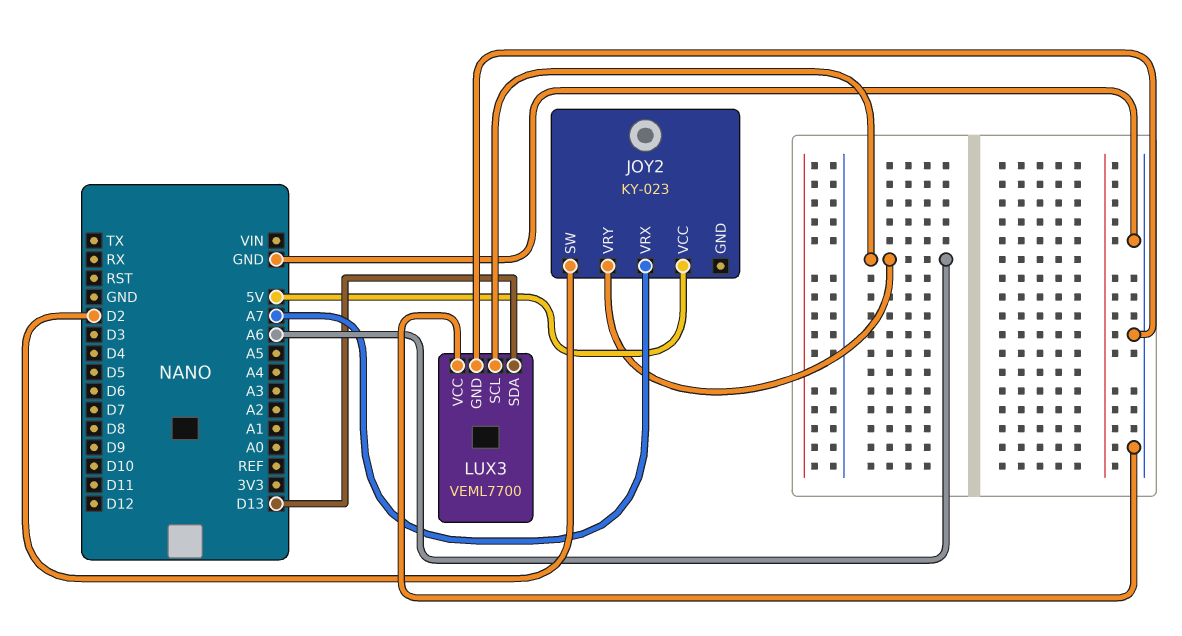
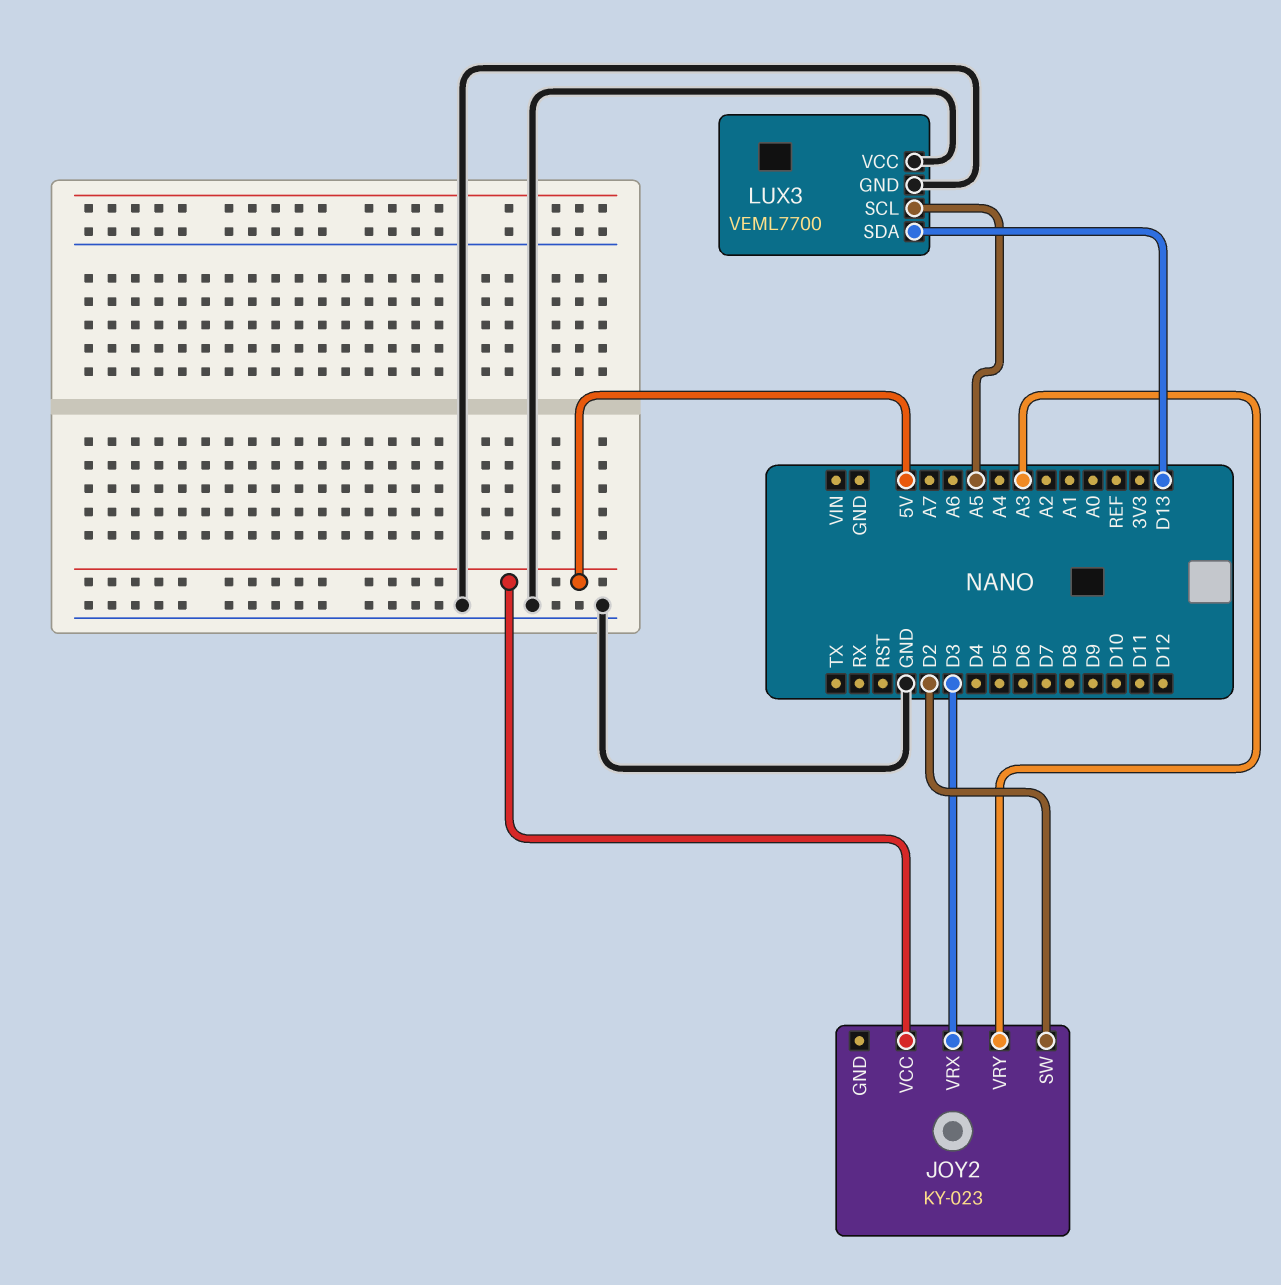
JOY2 pin VRX: A7 -> D3
JOY2 pin VRY: A6 -> A3
LUX3 pin SCL: A6 -> A5

